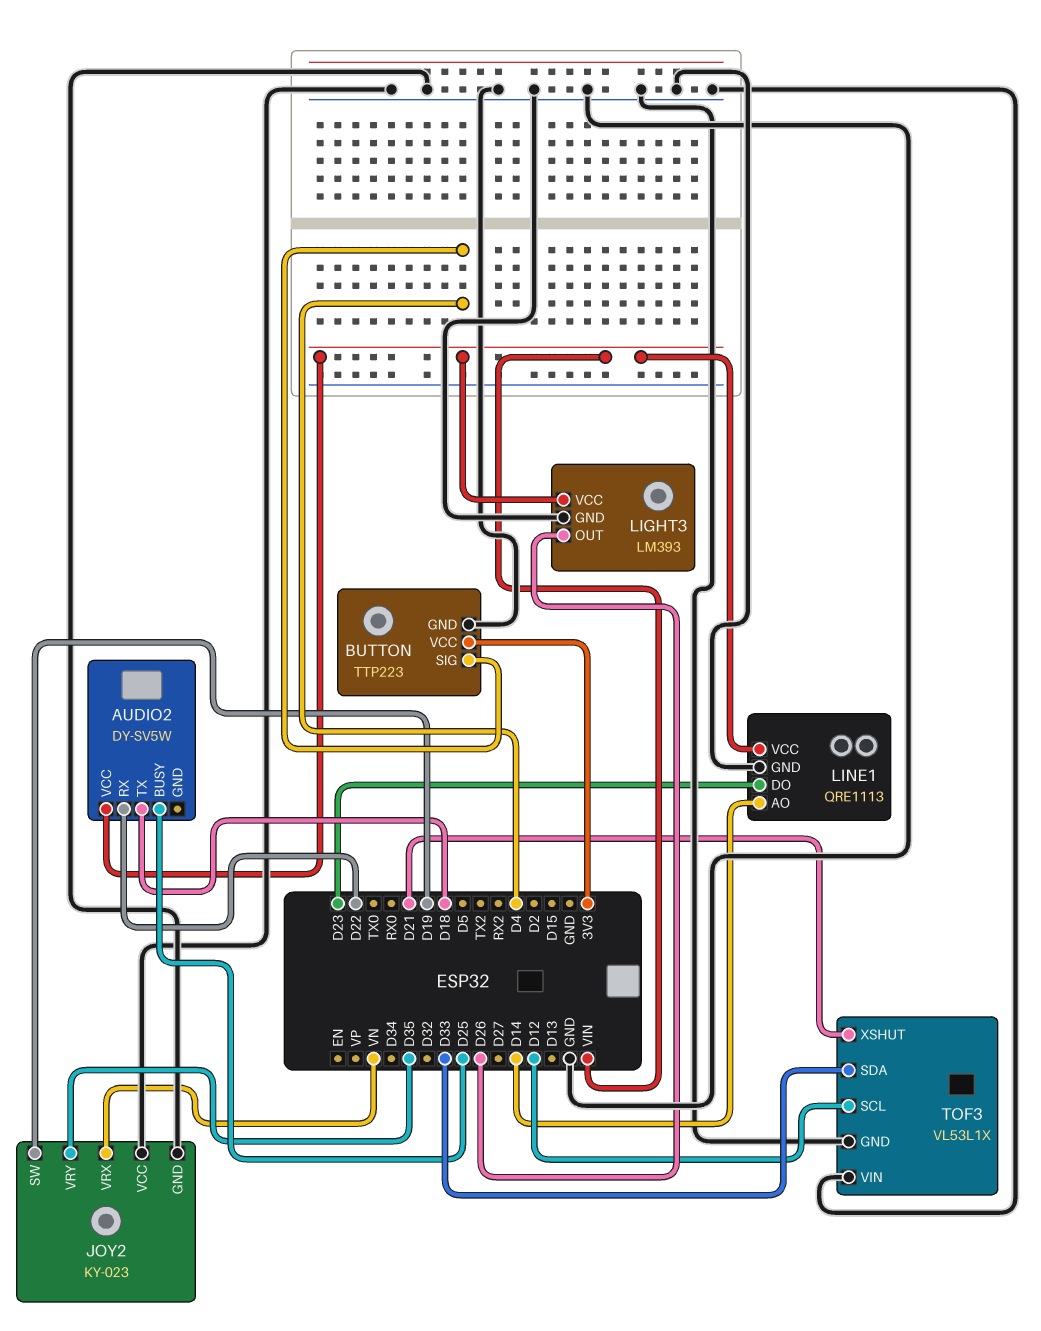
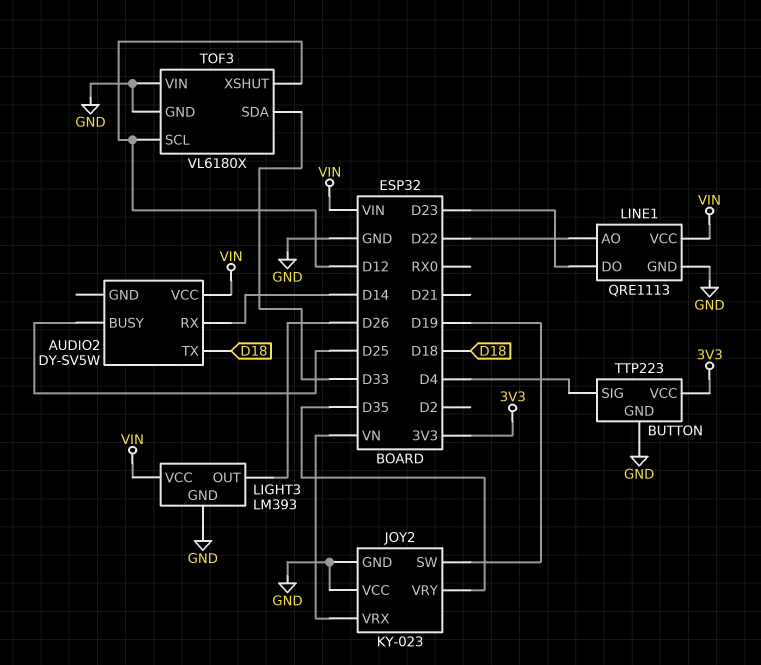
AUDIO2 pin RX: D22 -> D14
LINE1 pin AO: D14 -> D22
TOF3: VL53L1X -> VL6180X
TOF3 pin XSHUT: D21 -> D12

